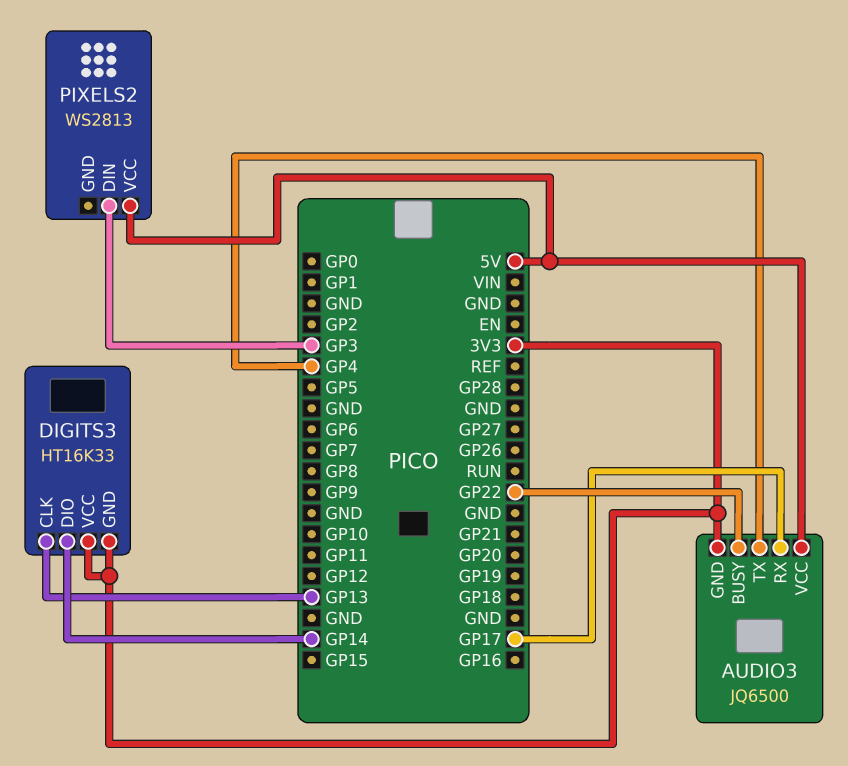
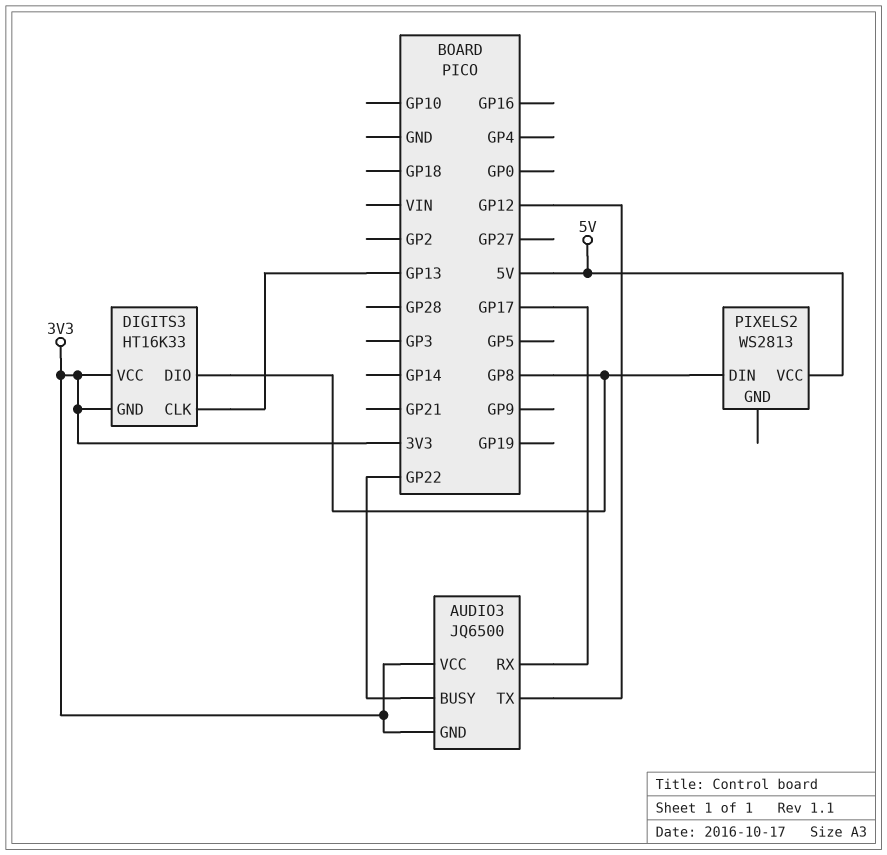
AUDIO3 pin TX: GP4 -> GP12
AUDIO3 pin VCC: 5V -> 3V3
DIGITS3 pin DIO: GP14 -> GP8
PIXELS2 pin DIN: GP3 -> GP8

